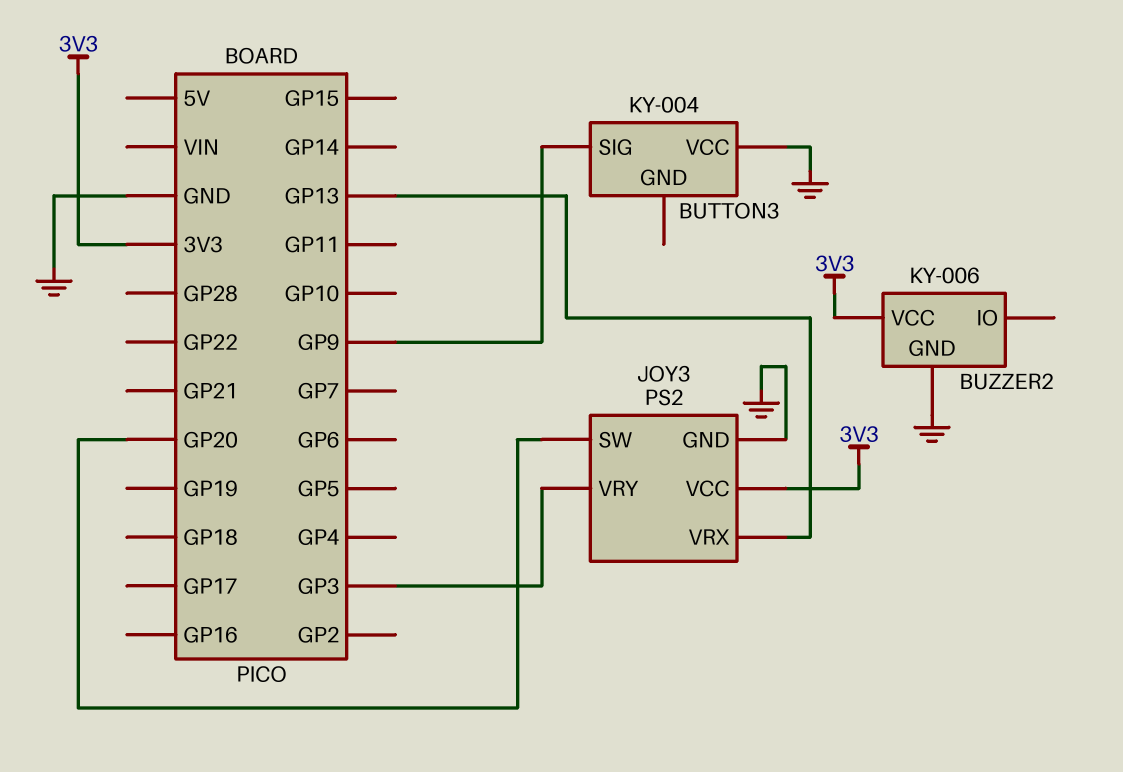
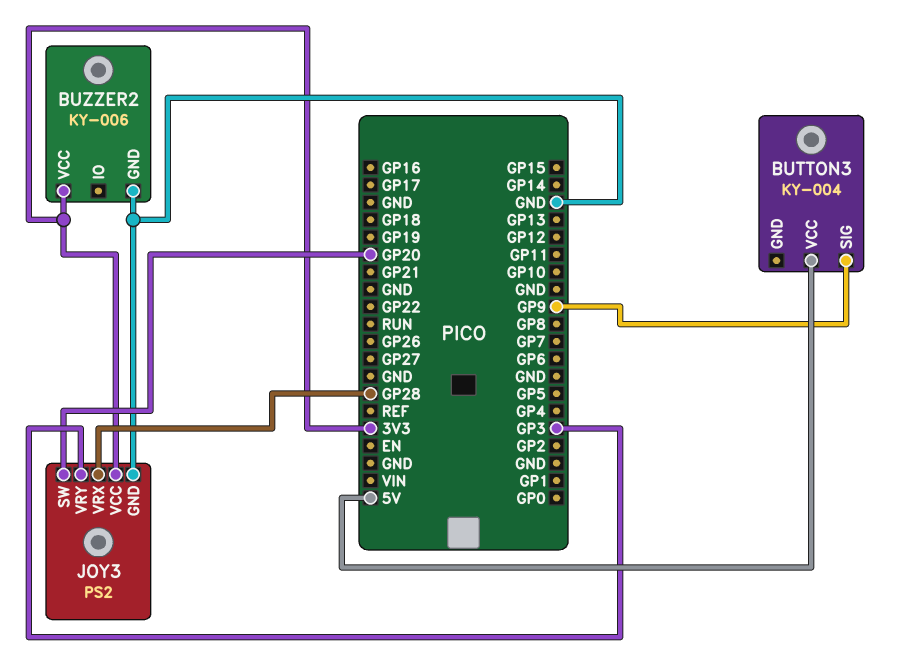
BUTTON3 pin VCC: GND -> 5V
JOY3 pin VRX: GP13 -> GP28

